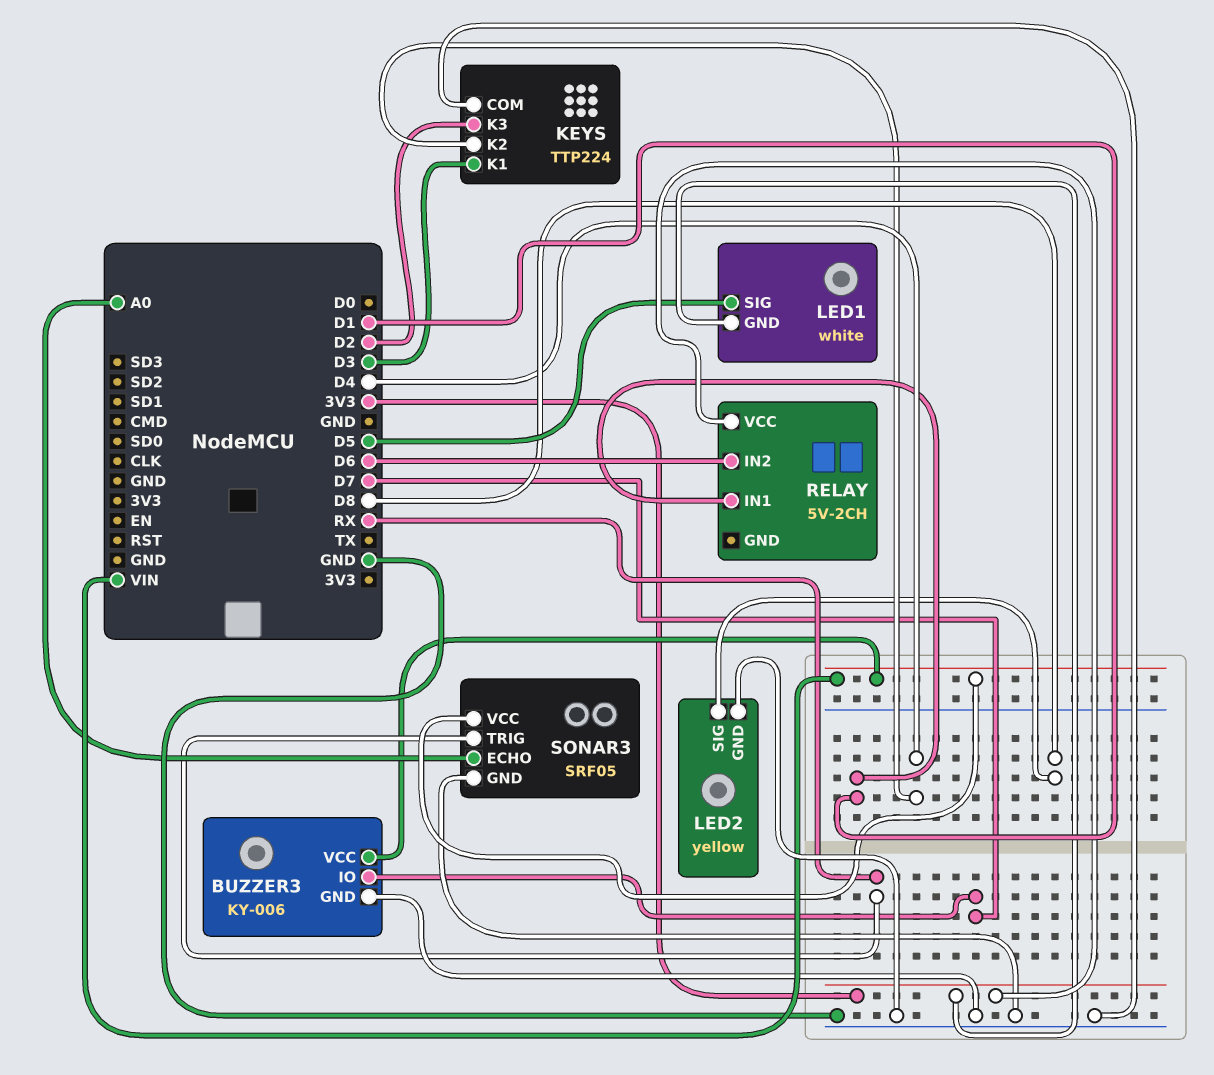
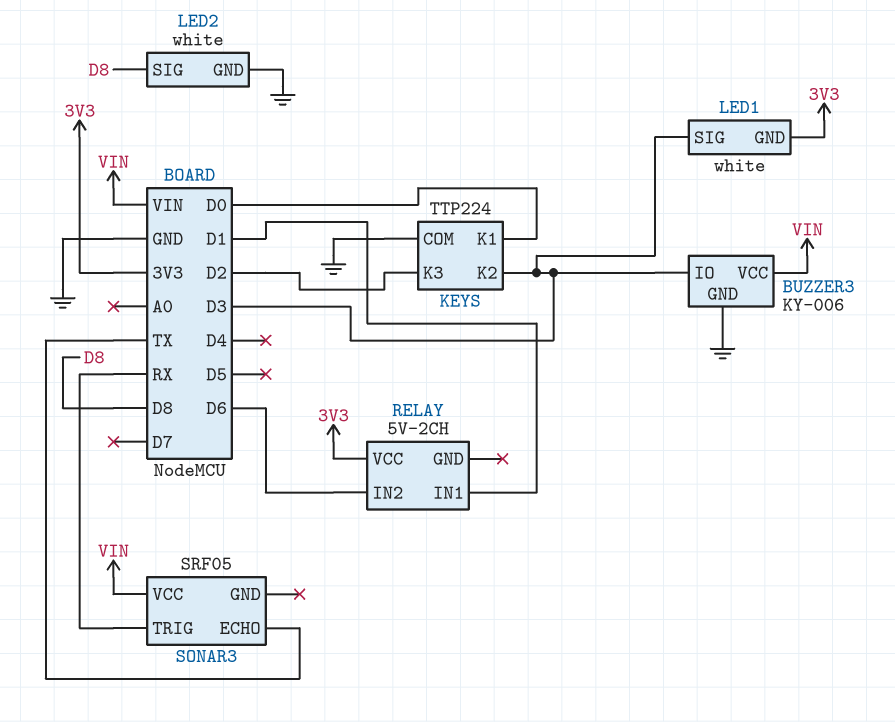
BUZZER3 pin IO: D7 -> D3
KEYS pin K1: D3 -> D0
KEYS pin K2: D4 -> D3
LED1 pin SIG: D5 -> D3
LED2: yellow -> white
SONAR3 pin ECHO: A0 -> TX
SONAR3 pin GND: GND -> none

